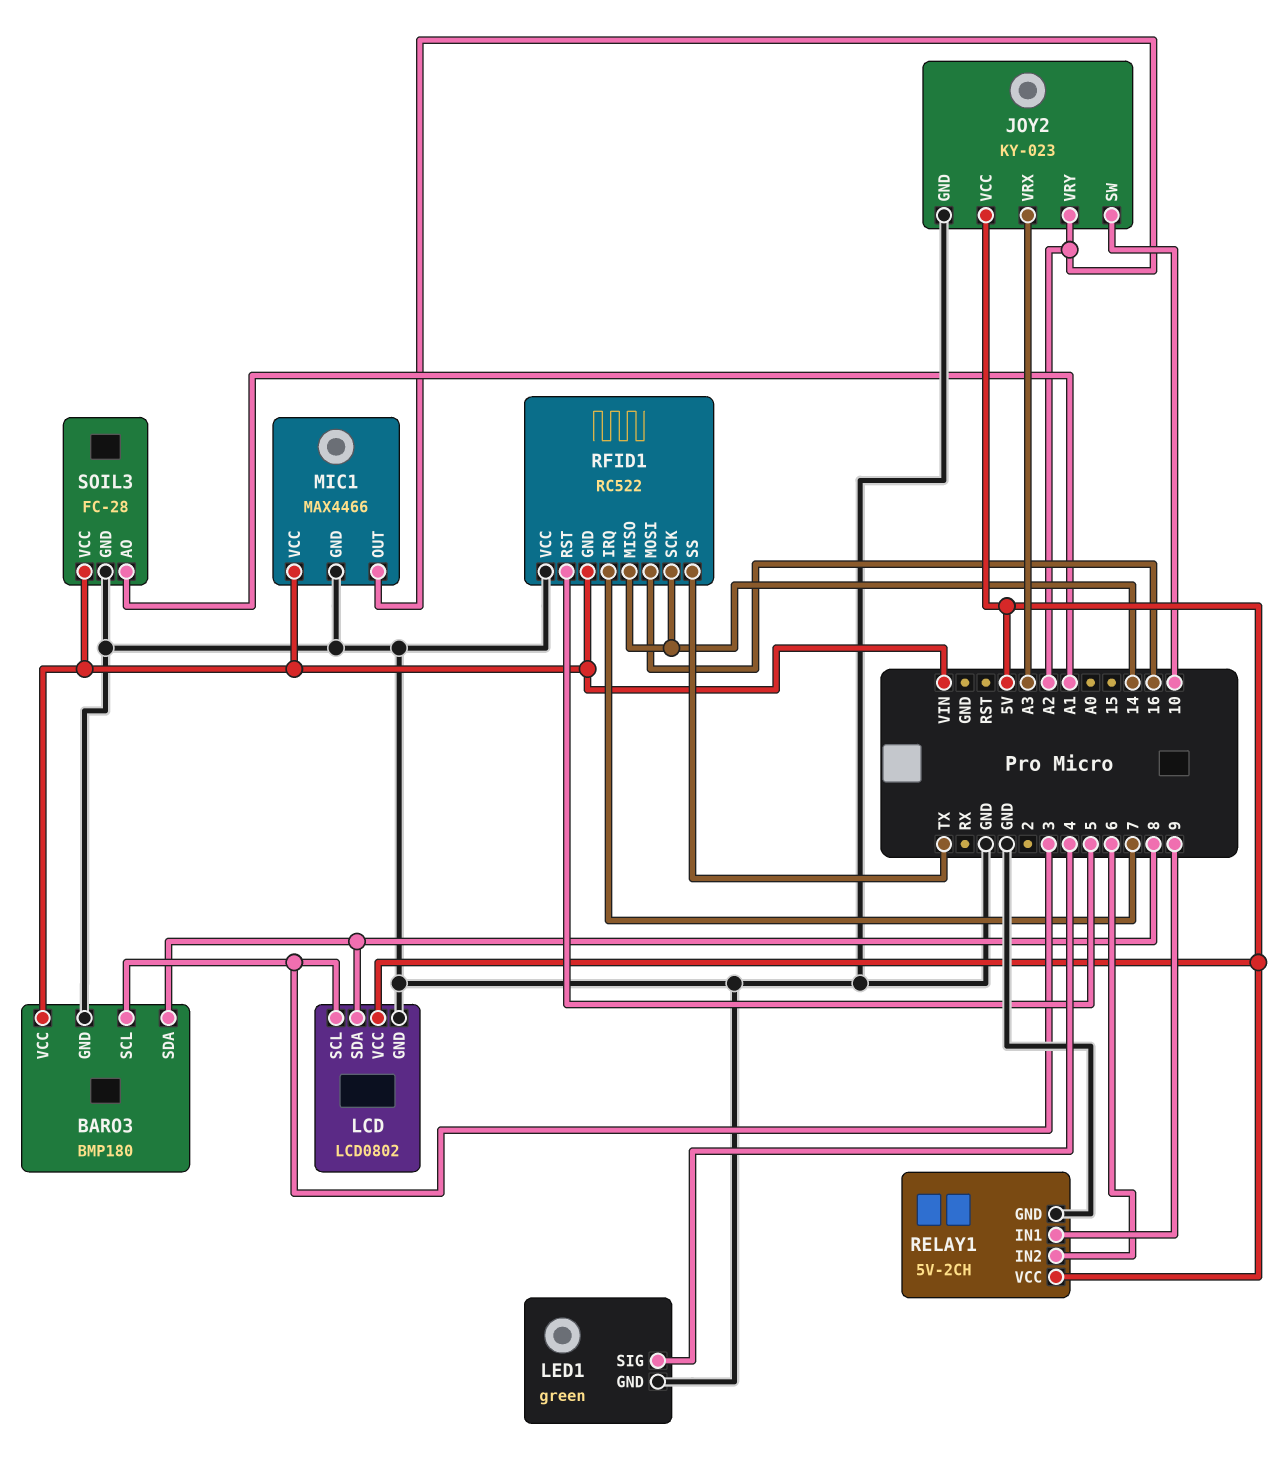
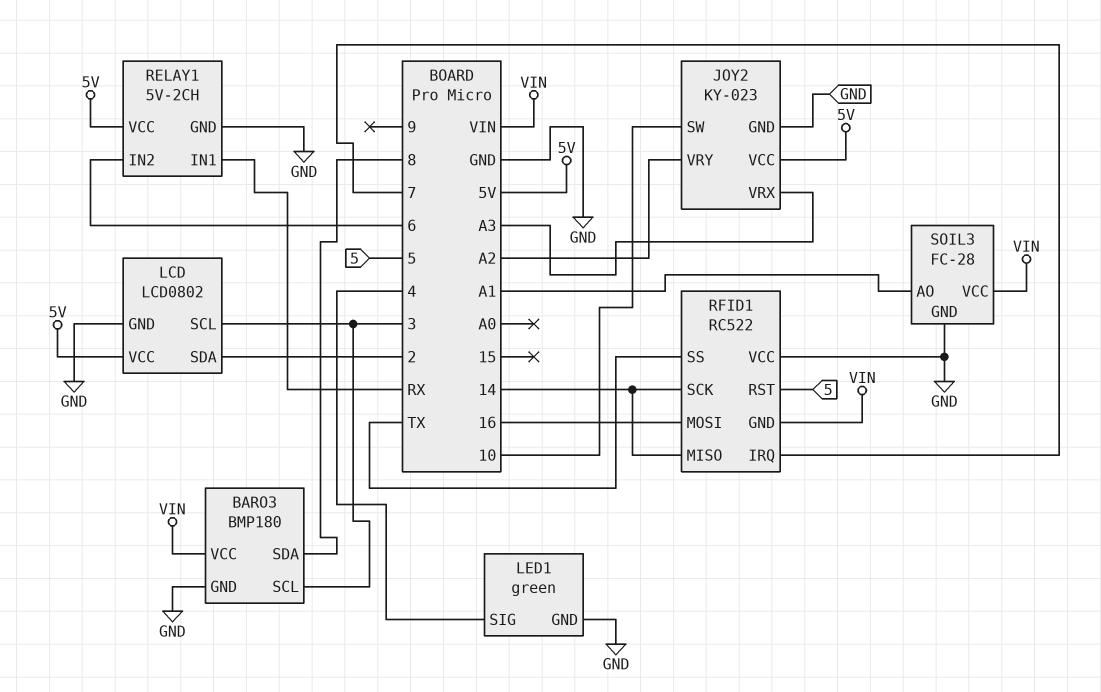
LCD pin SDA: 8 -> 2
MIC1: MAX4466 -> none
MIC1 pin GND: GND -> none
MIC1 pin OUT: A2 -> none
MIC1 pin VCC: VIN -> none
RELAY1 pin IN1: 9 -> RX

